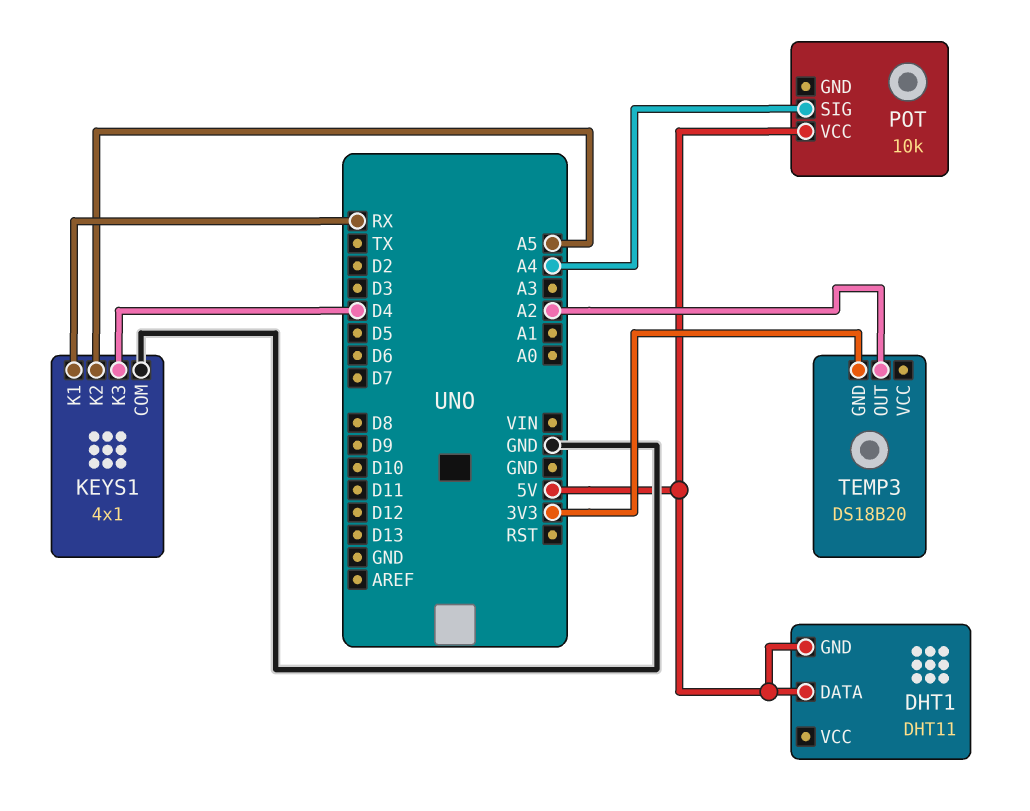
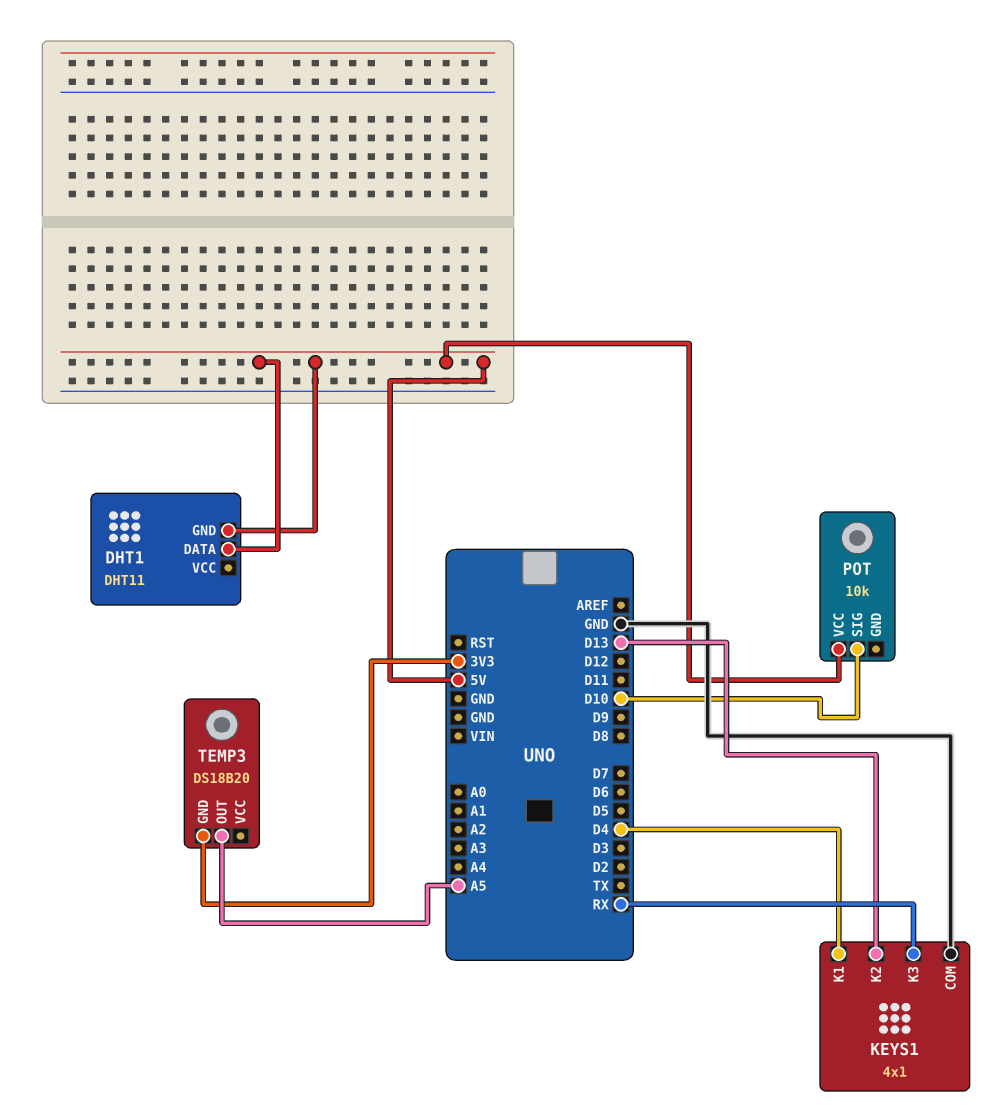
KEYS1 pin K1: RX -> D4
KEYS1 pin K2: A5 -> D13
KEYS1 pin K3: D4 -> RX
POT pin SIG: A4 -> D10
TEMP3 pin OUT: A2 -> A5

